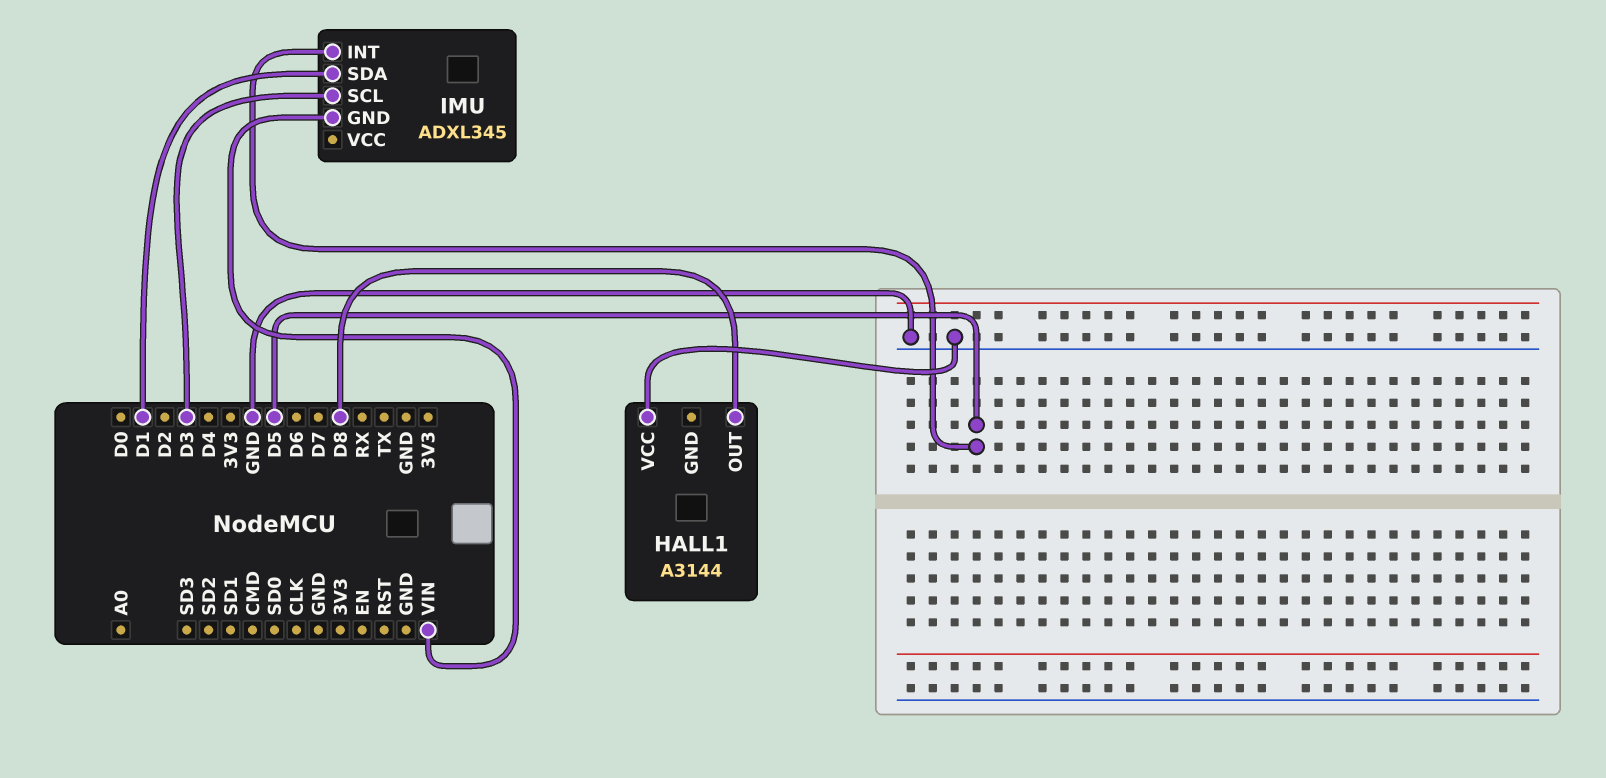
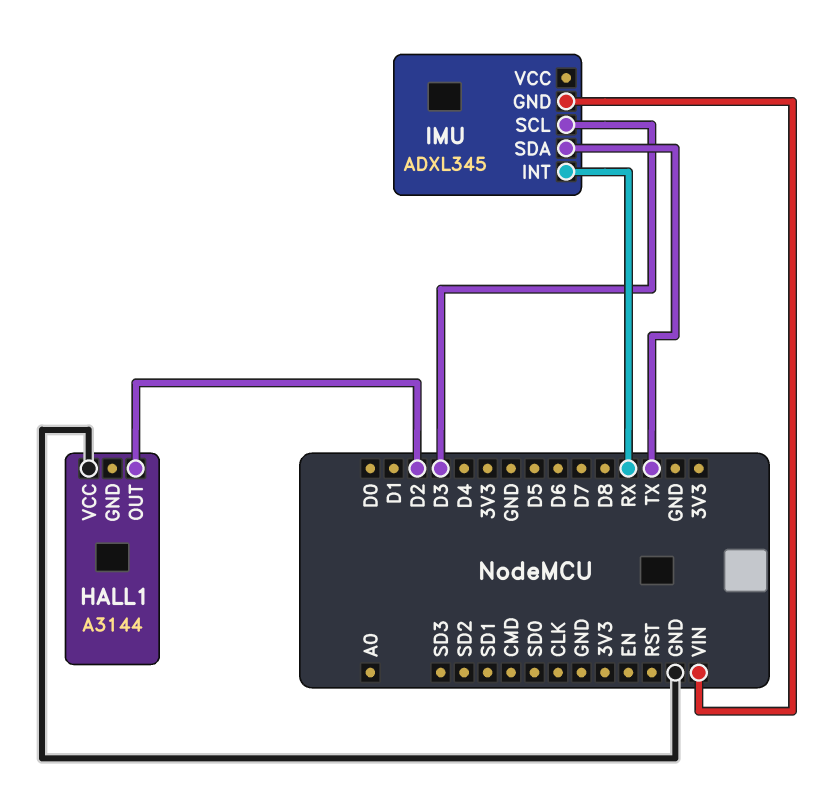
HALL1 pin OUT: D8 -> D2
IMU pin INT: D5 -> RX
IMU pin SDA: D1 -> TX

